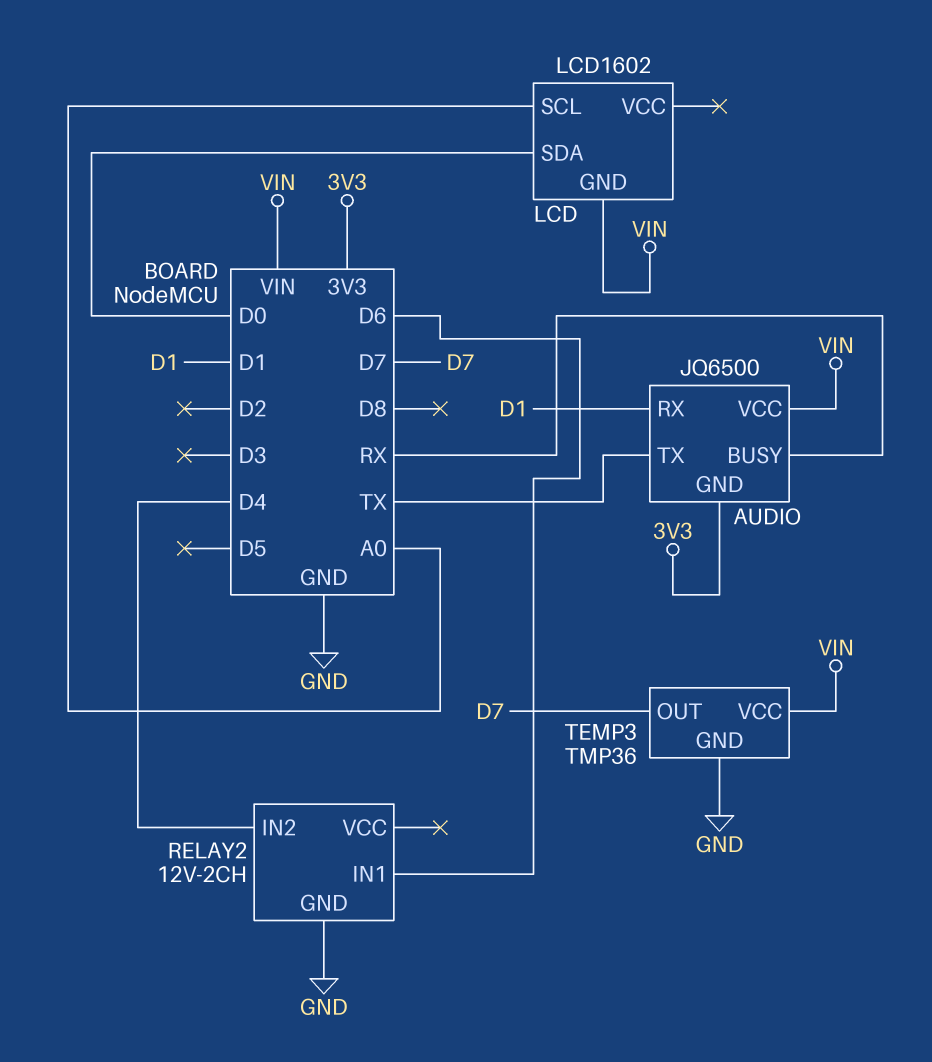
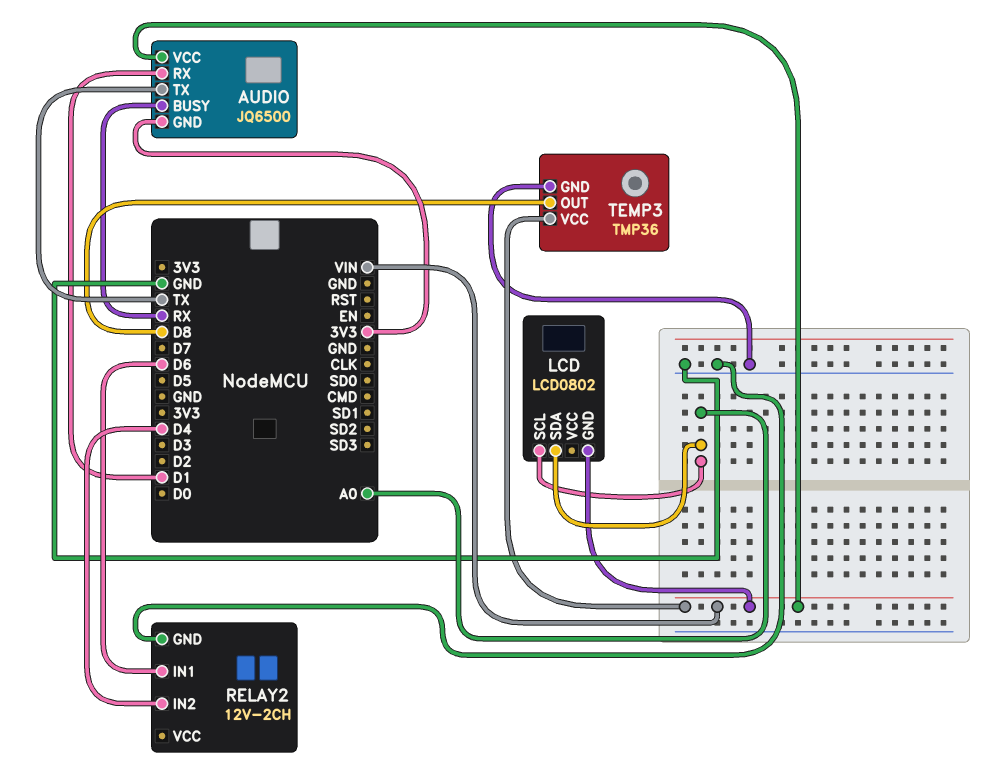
LCD: LCD1602 -> LCD0802
LCD pin SDA: D0 -> A0
TEMP3 pin OUT: D7 -> D8

